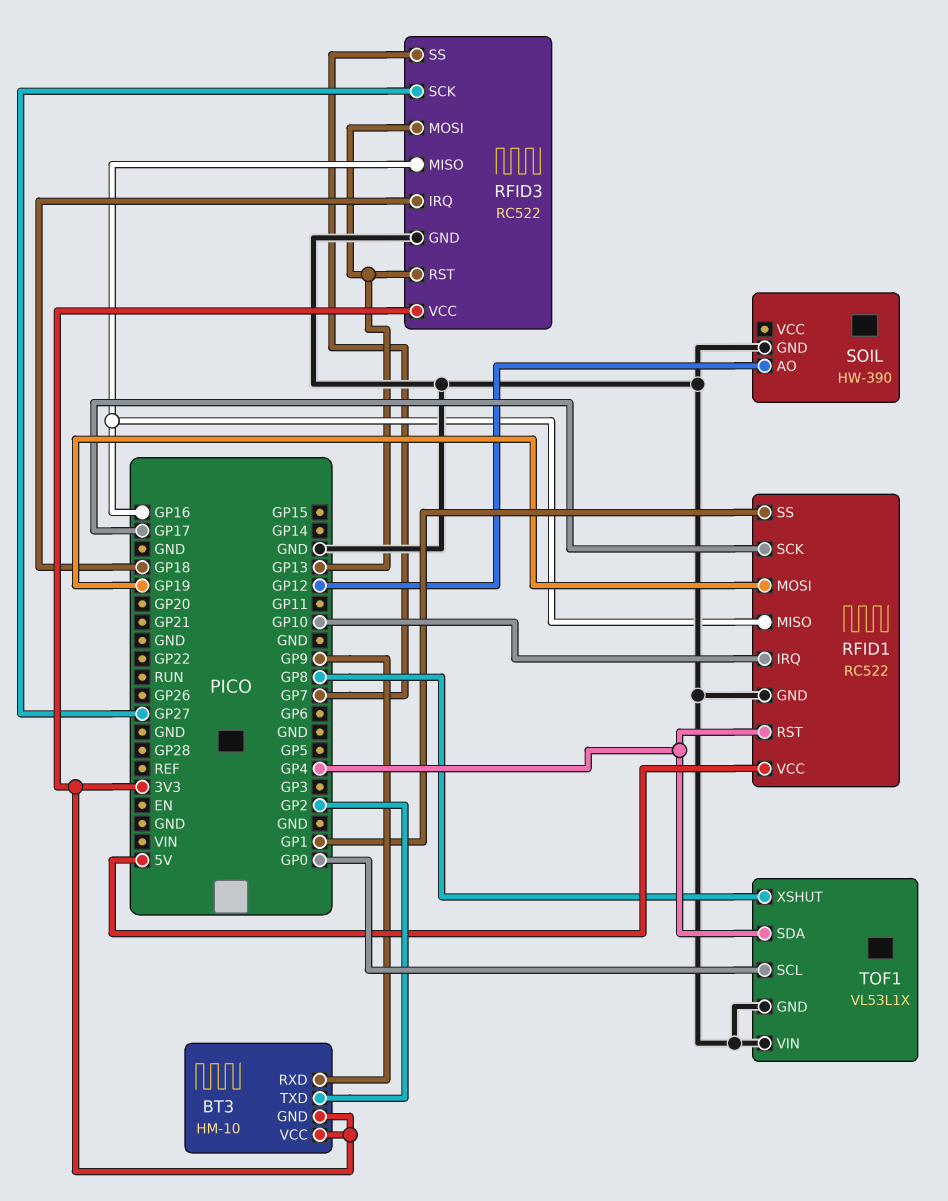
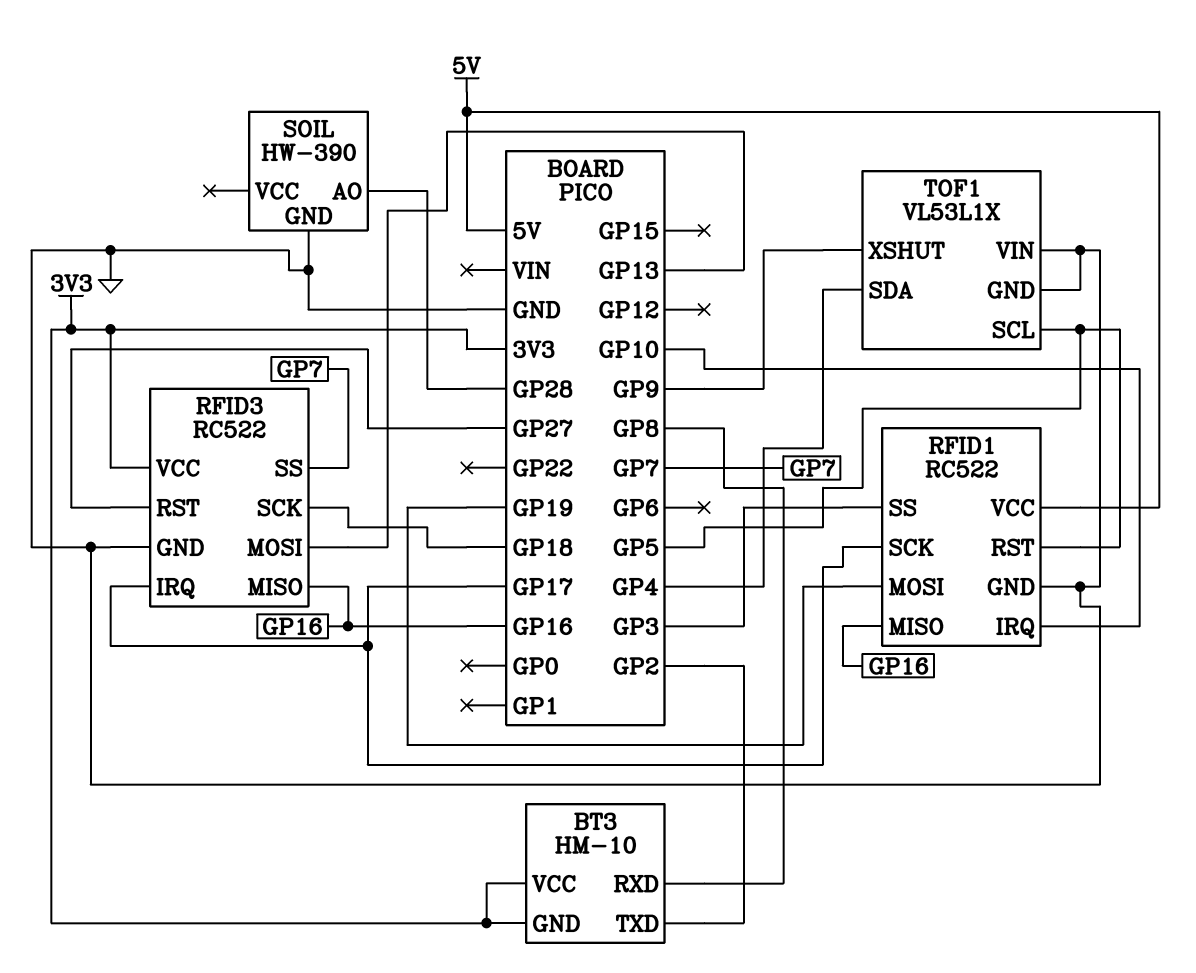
BT3 pin RXD: GP9 -> GP8
RFID1 pin RST: GP4 -> GP5
RFID1 pin SS: GP1 -> GP3
RFID3 pin IRQ: GP18 -> GP17
RFID3 pin RST: GP13 -> GP27
RFID3 pin SCK: GP27 -> GP18
SOIL pin AO: GP12 -> GP28
TOF1 pin SCL: GP0 -> GP5
TOF1 pin XSHUT: GP8 -> GP9

